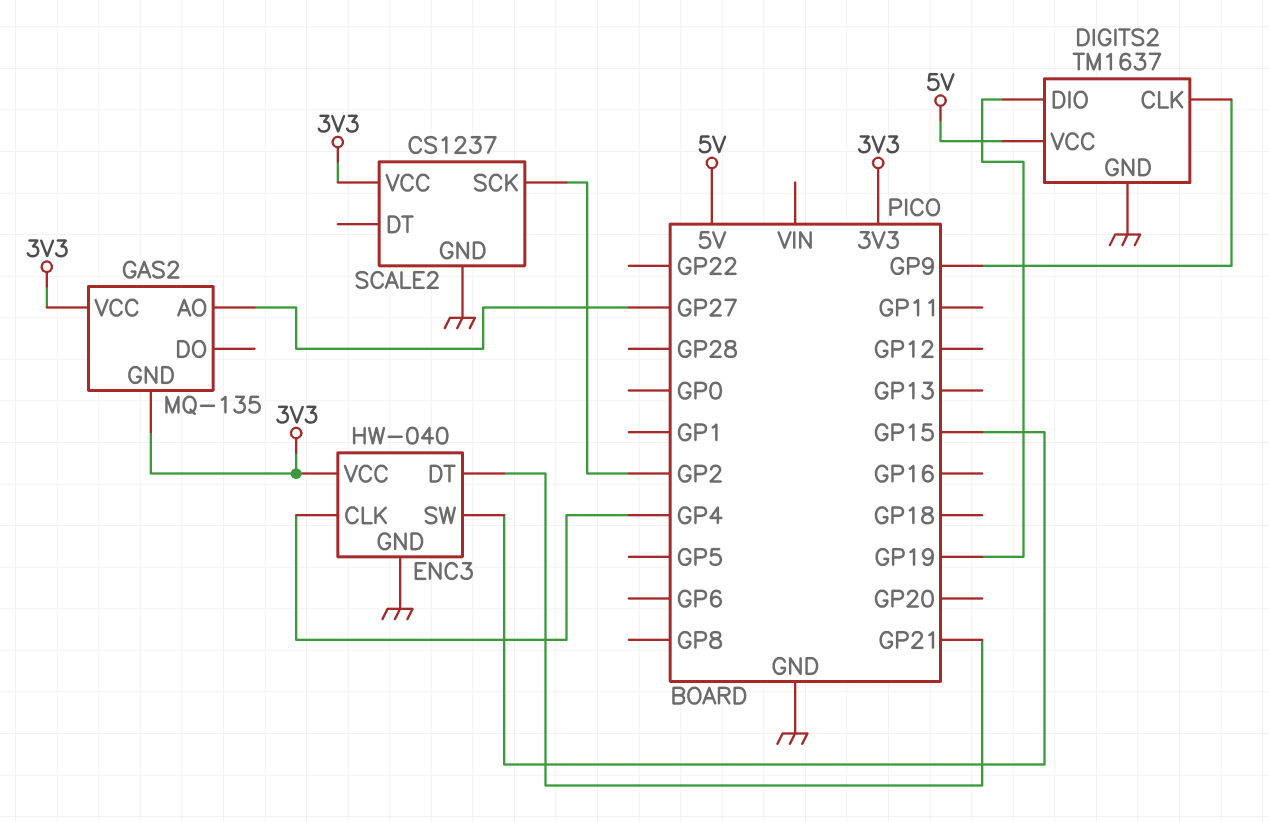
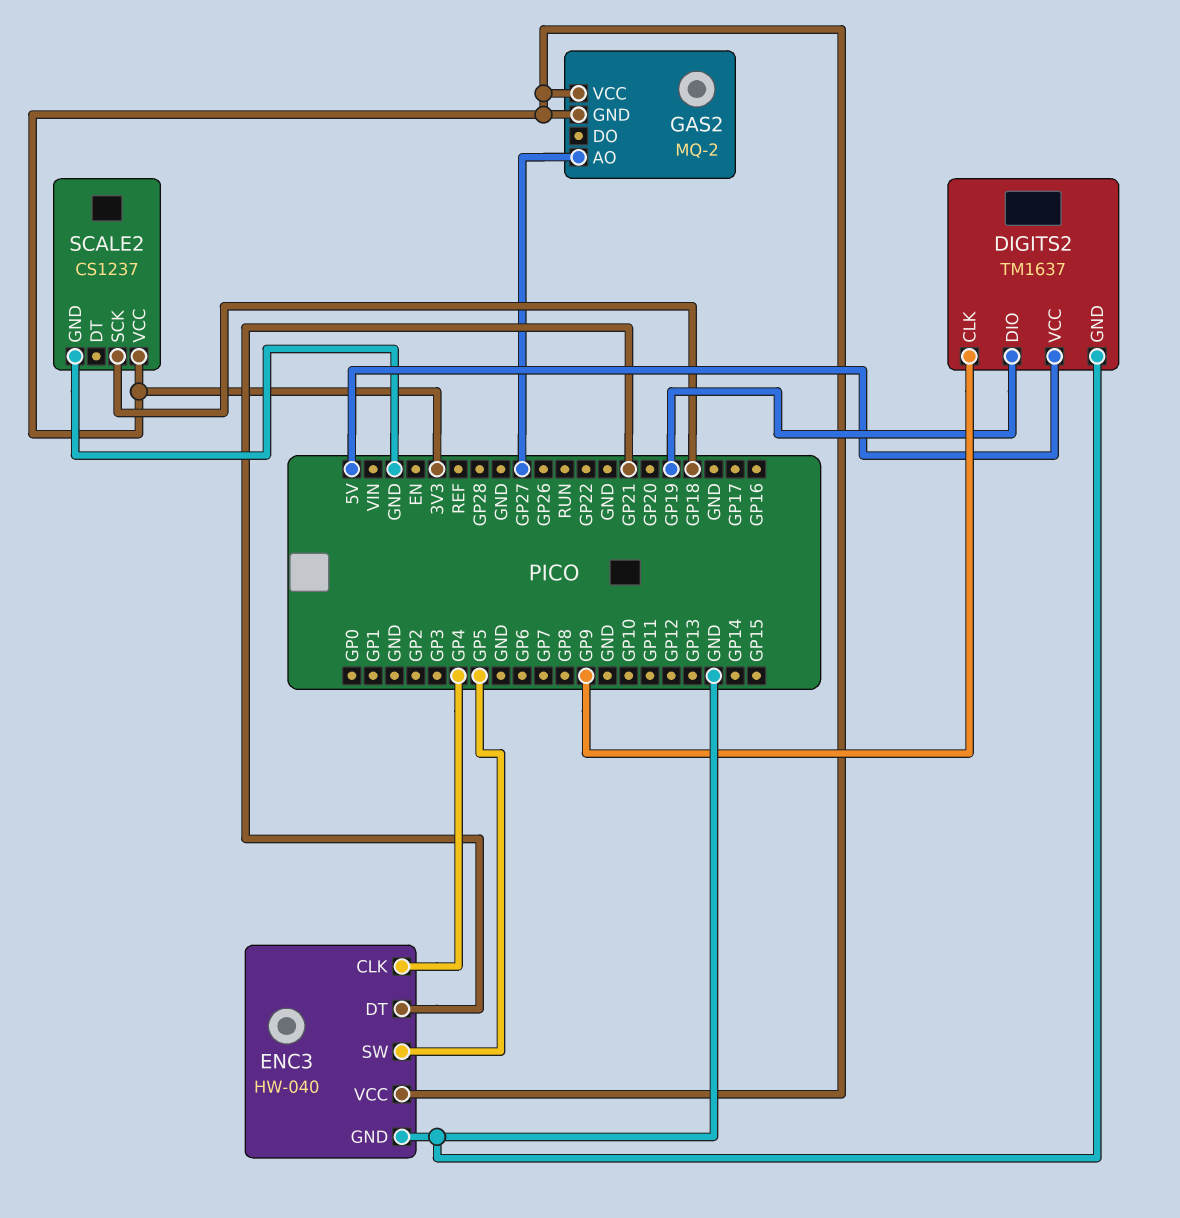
ENC3 pin SW: GP15 -> GP5
GAS2: MQ-135 -> MQ-2
SCALE2 pin SCK: GP2 -> GP18

